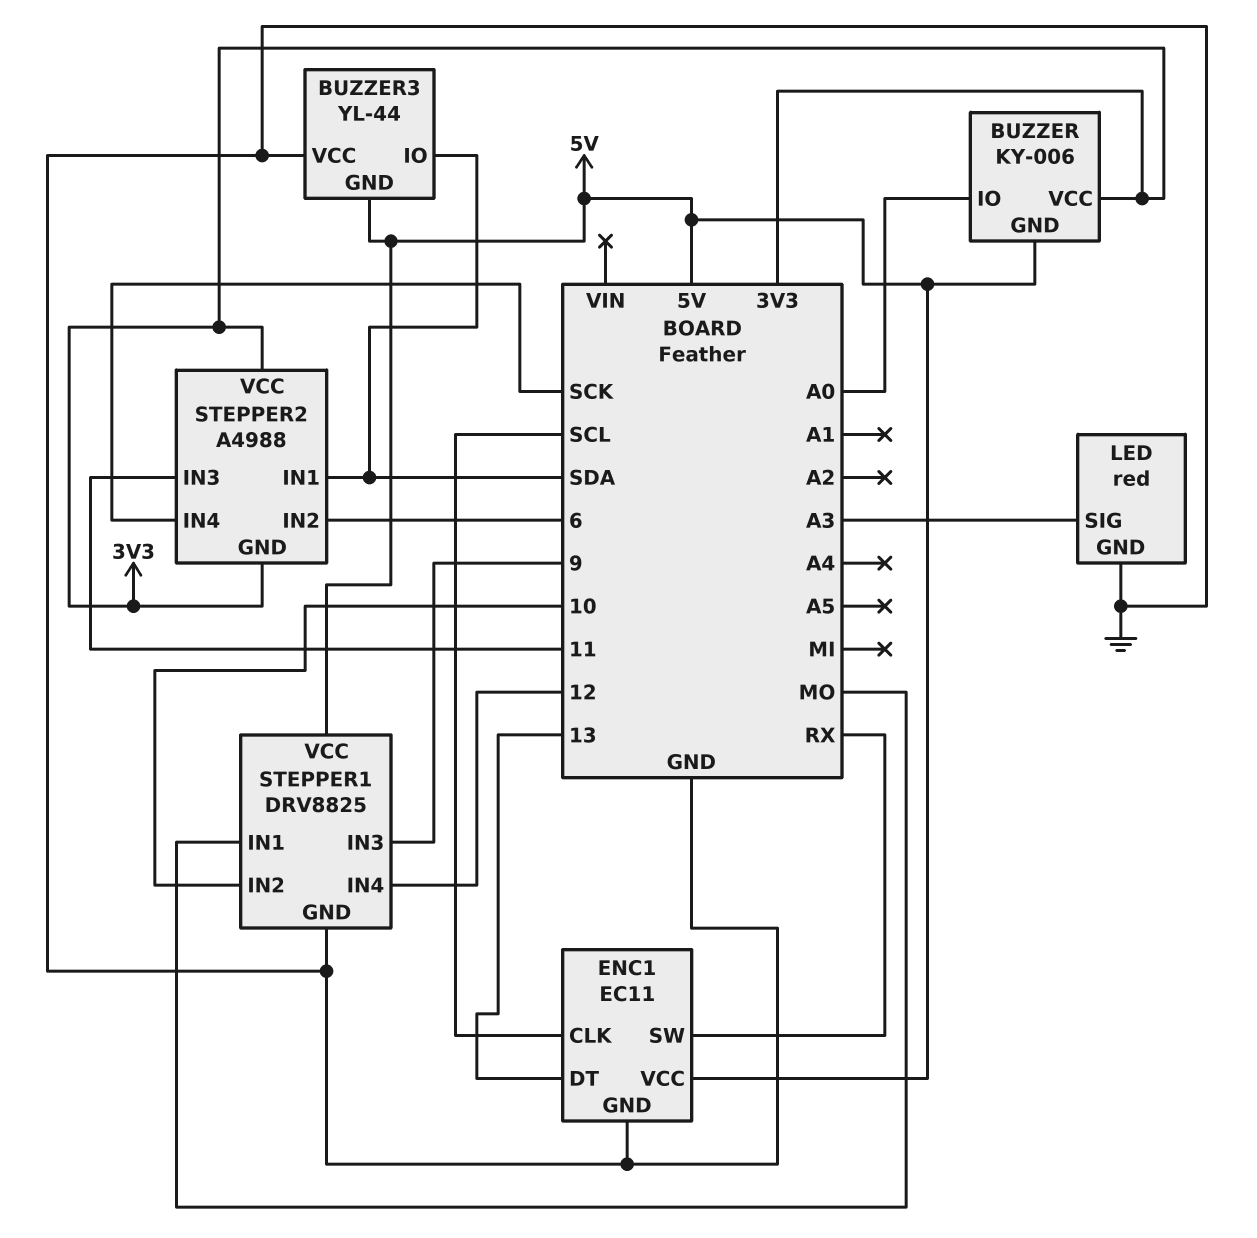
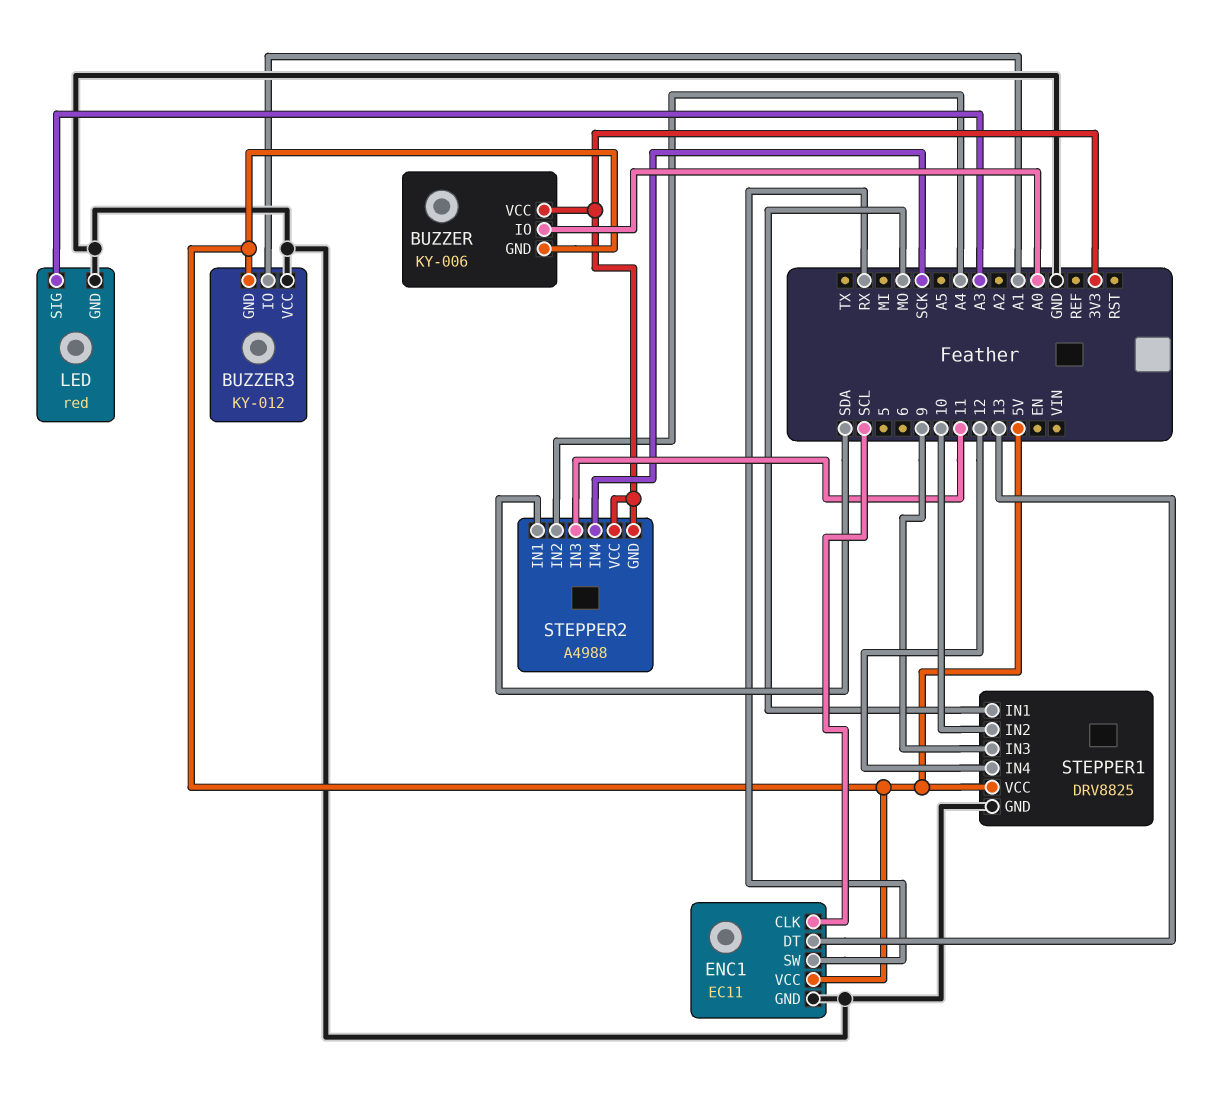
BUZZER3: YL-44 -> KY-012
BUZZER3 pin IO: SDA -> A1
STEPPER2 pin IN2: 6 -> A4

